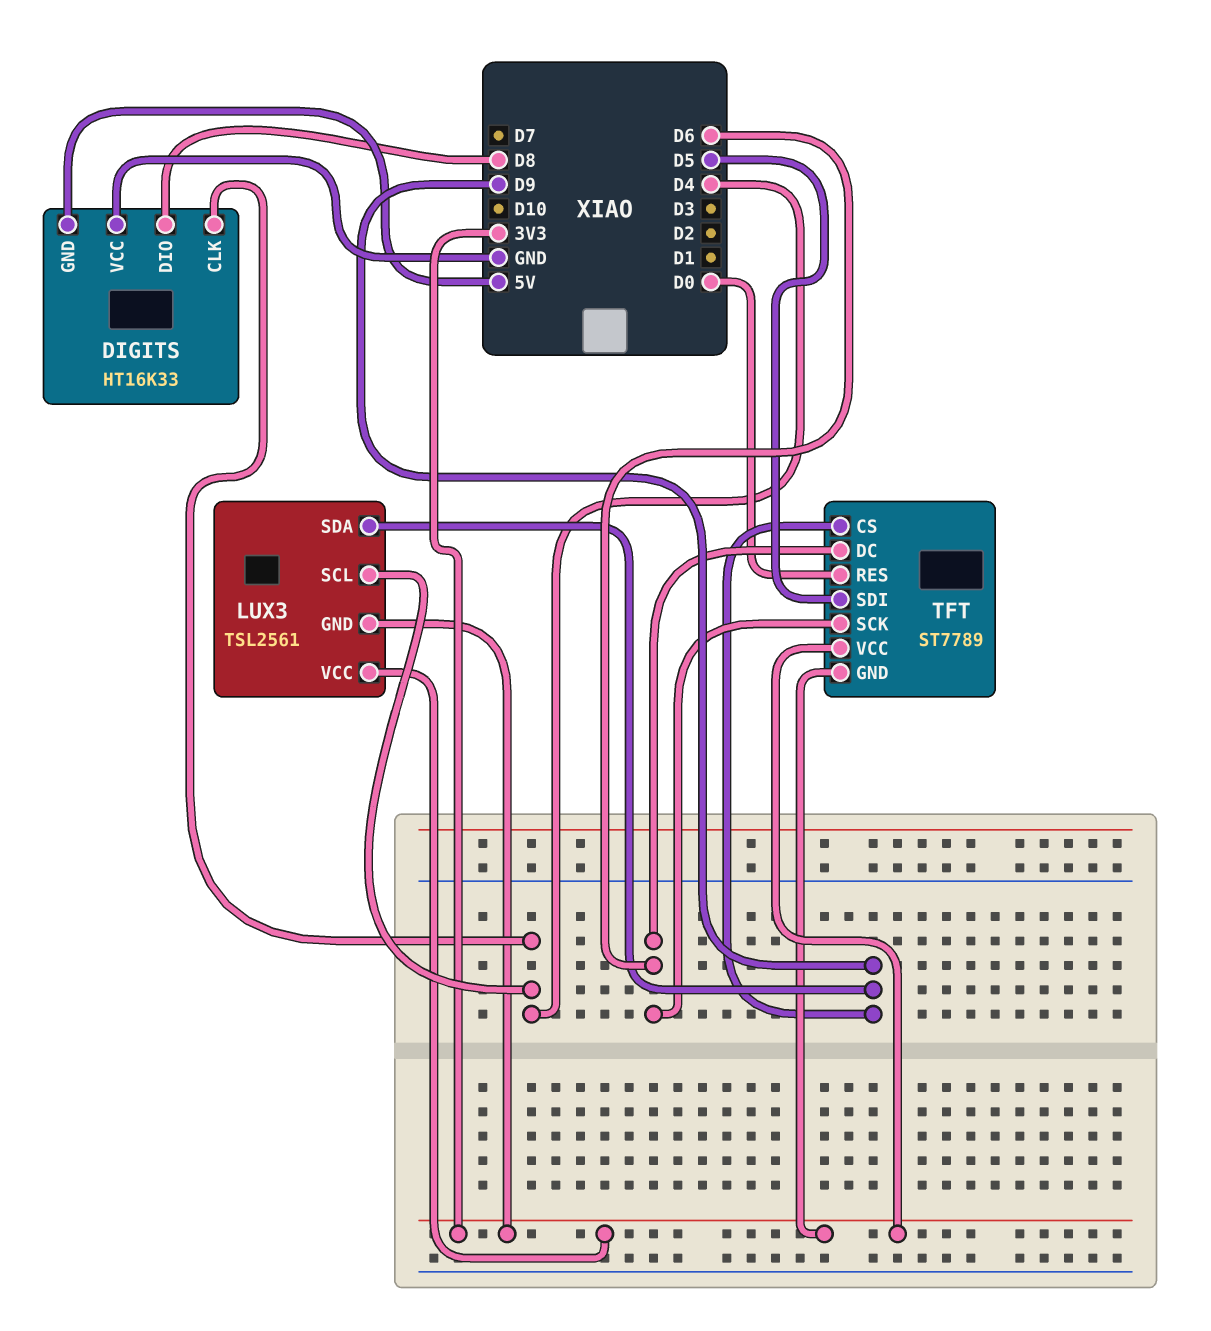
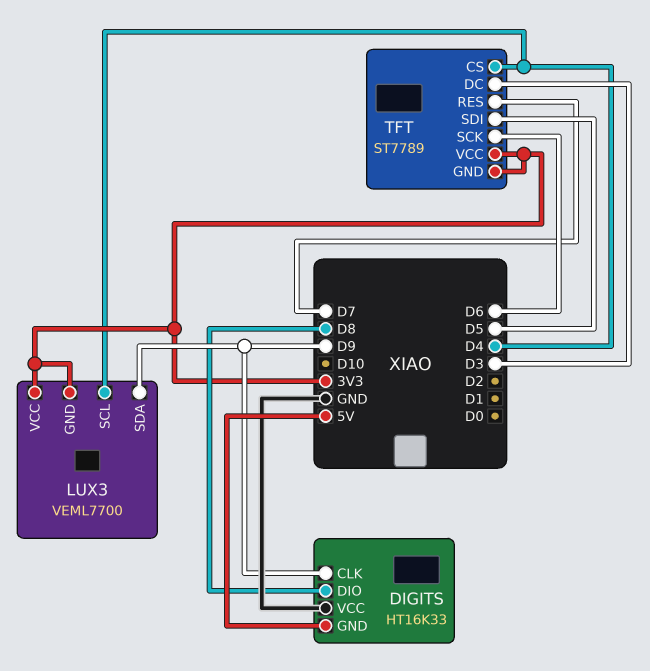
DIGITS pin CLK: D4 -> D9
LUX3: TSL2561 -> VEML7700
TFT pin CS: D9 -> D4
TFT pin DC: D6 -> D3
TFT pin RES: D0 -> D7

